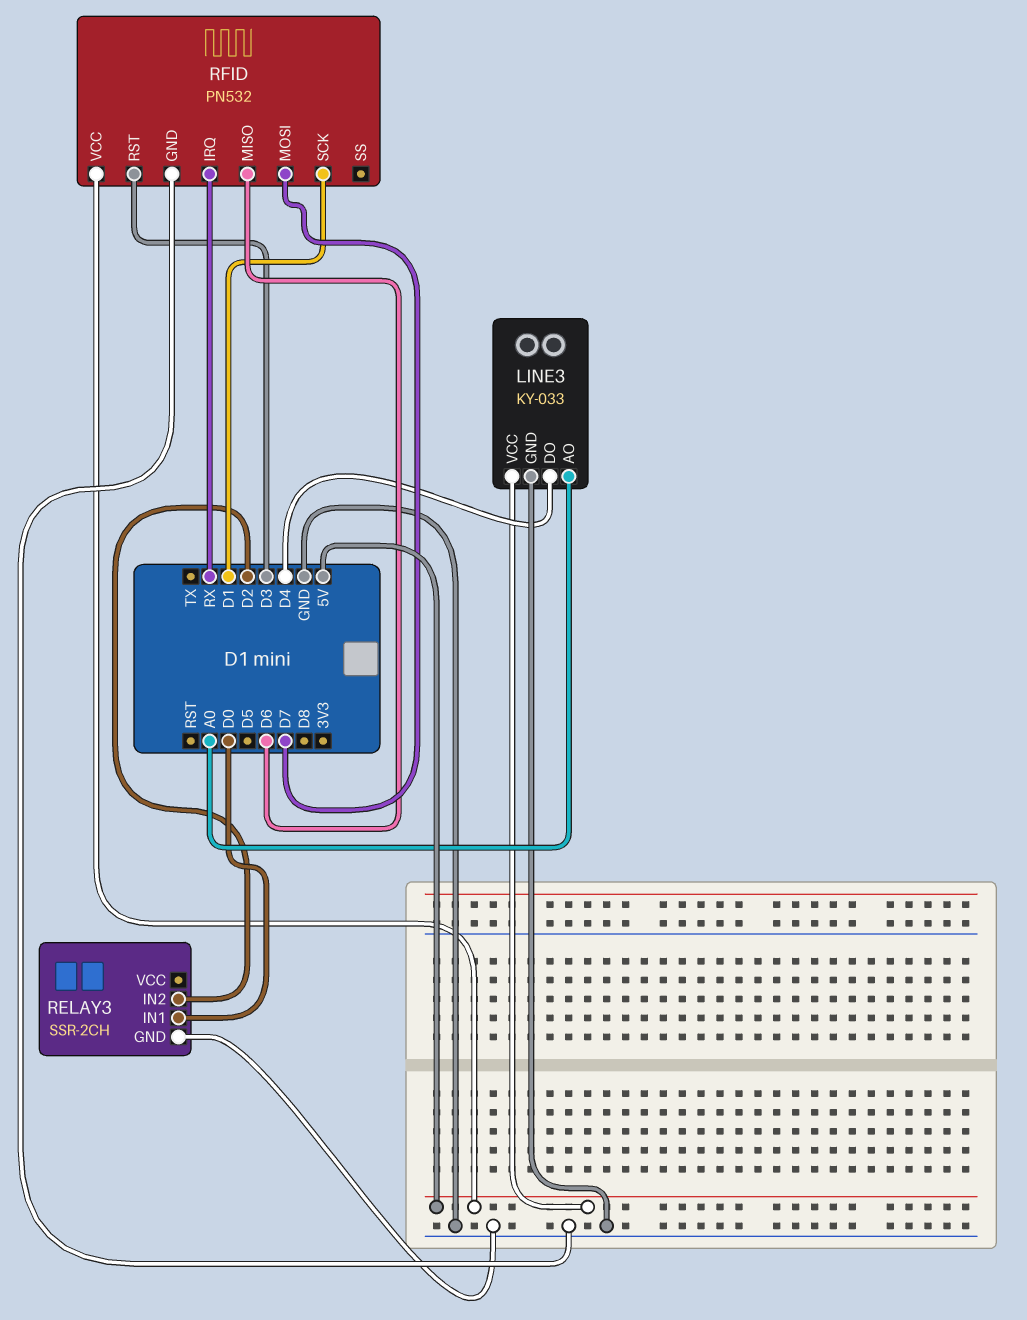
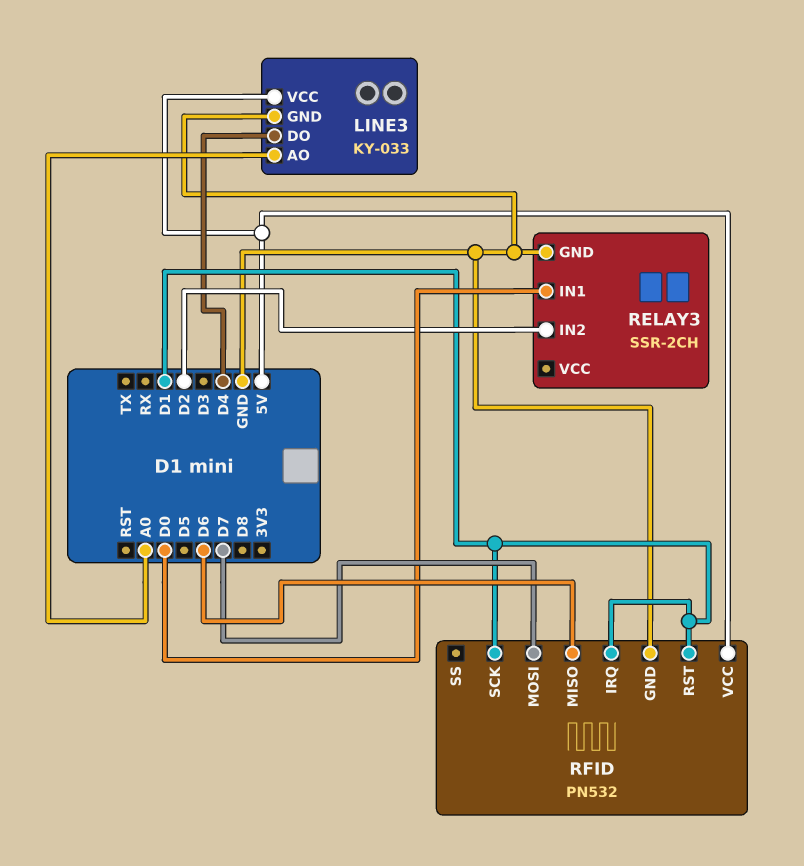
RFID pin IRQ: RX -> D1
RFID pin RST: D3 -> D1

